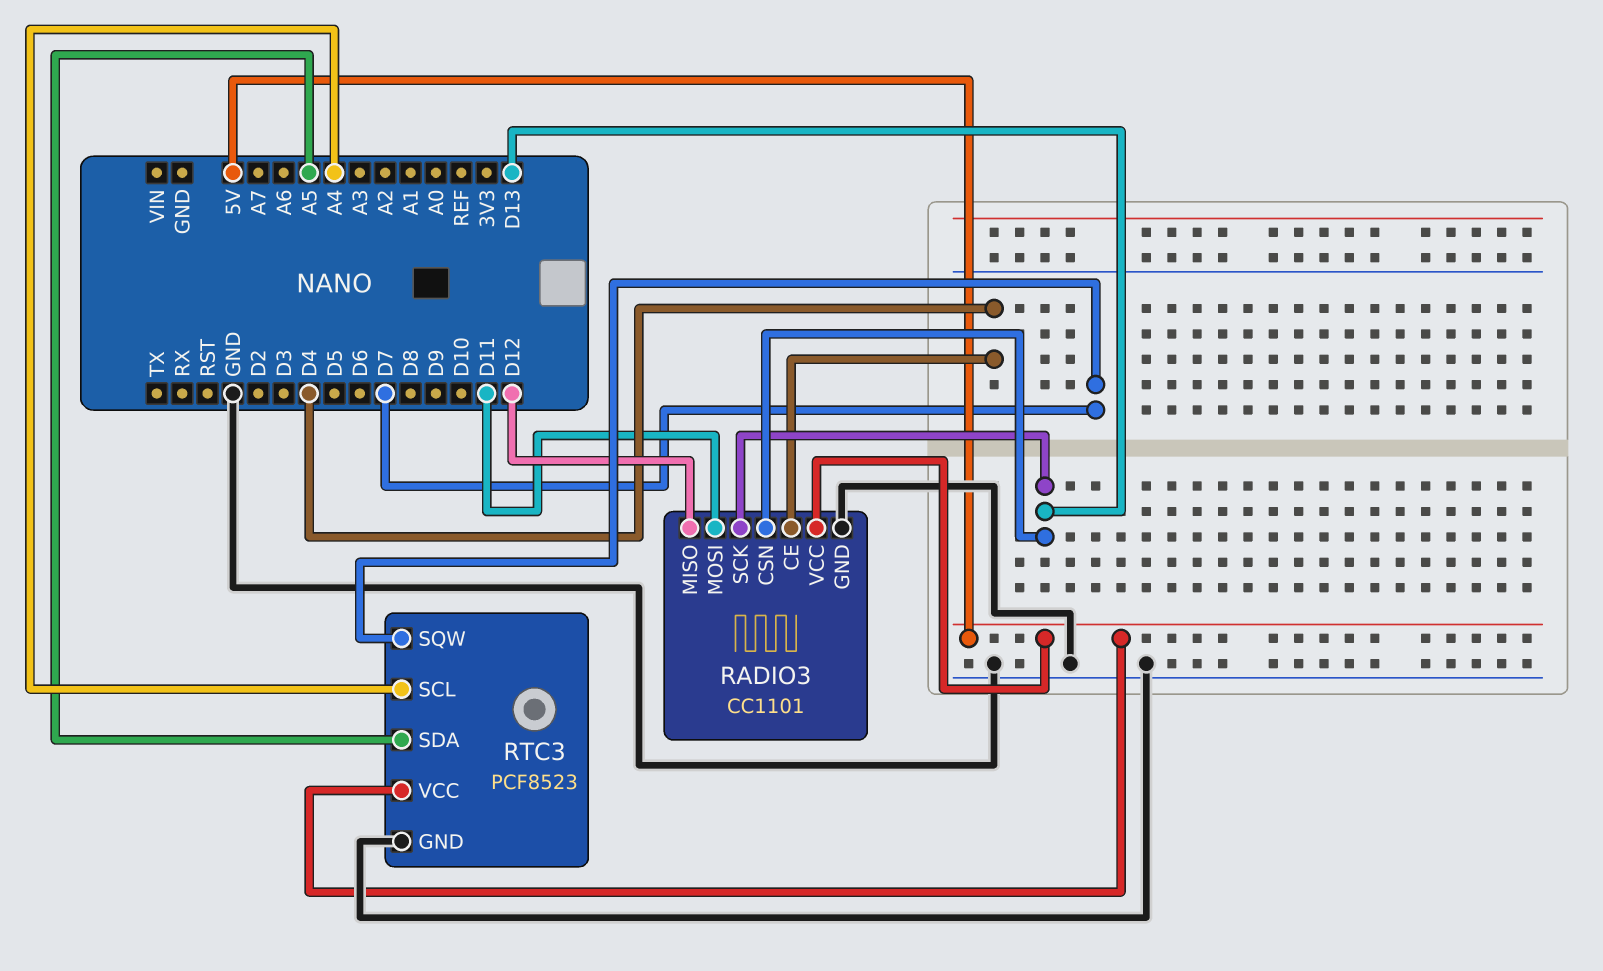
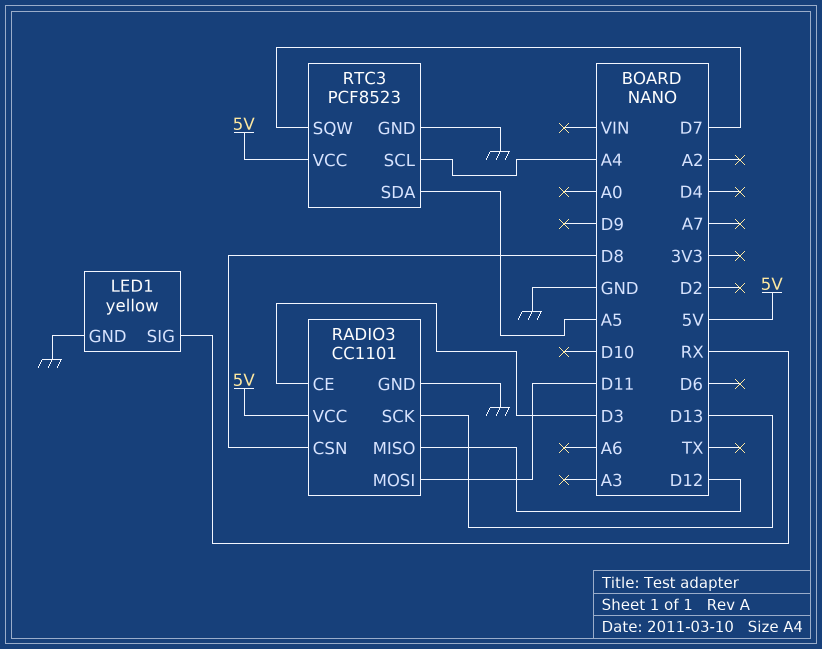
LED1: none -> yellow
LED1 pin GND: none -> GND
LED1 pin SIG: none -> RX
RADIO3 pin CE: D4 -> D3
RADIO3 pin CSN: D13 -> D8

